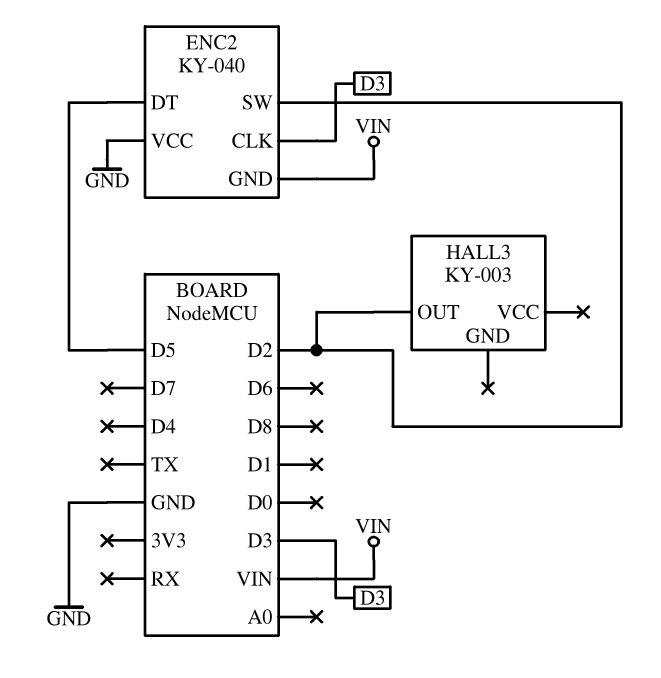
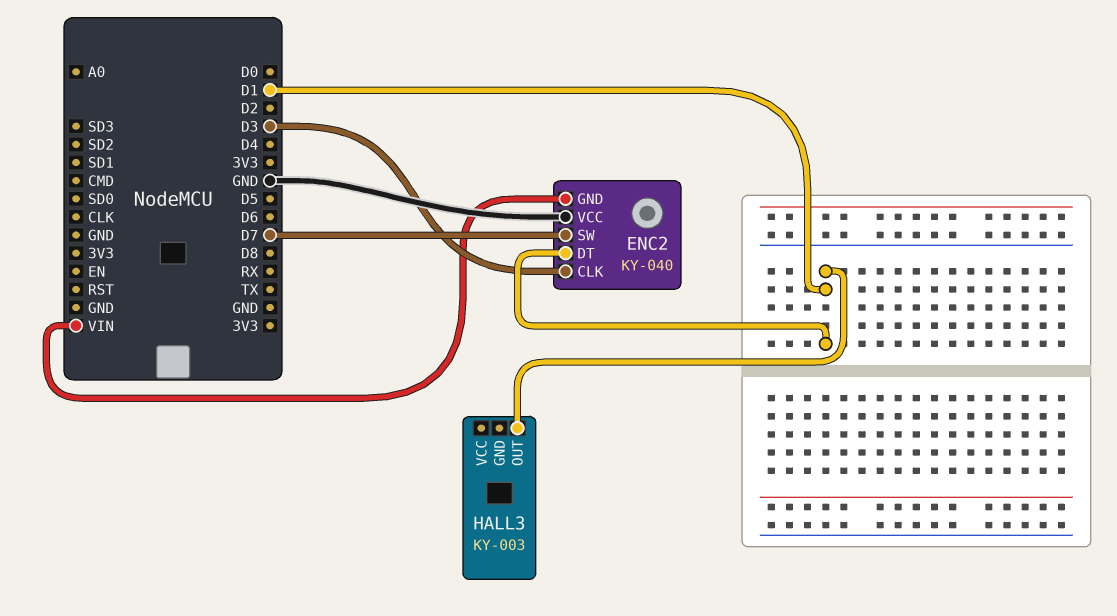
ENC2 pin DT: D5 -> D1
ENC2 pin SW: D2 -> D7
HALL3 pin OUT: D2 -> D1

